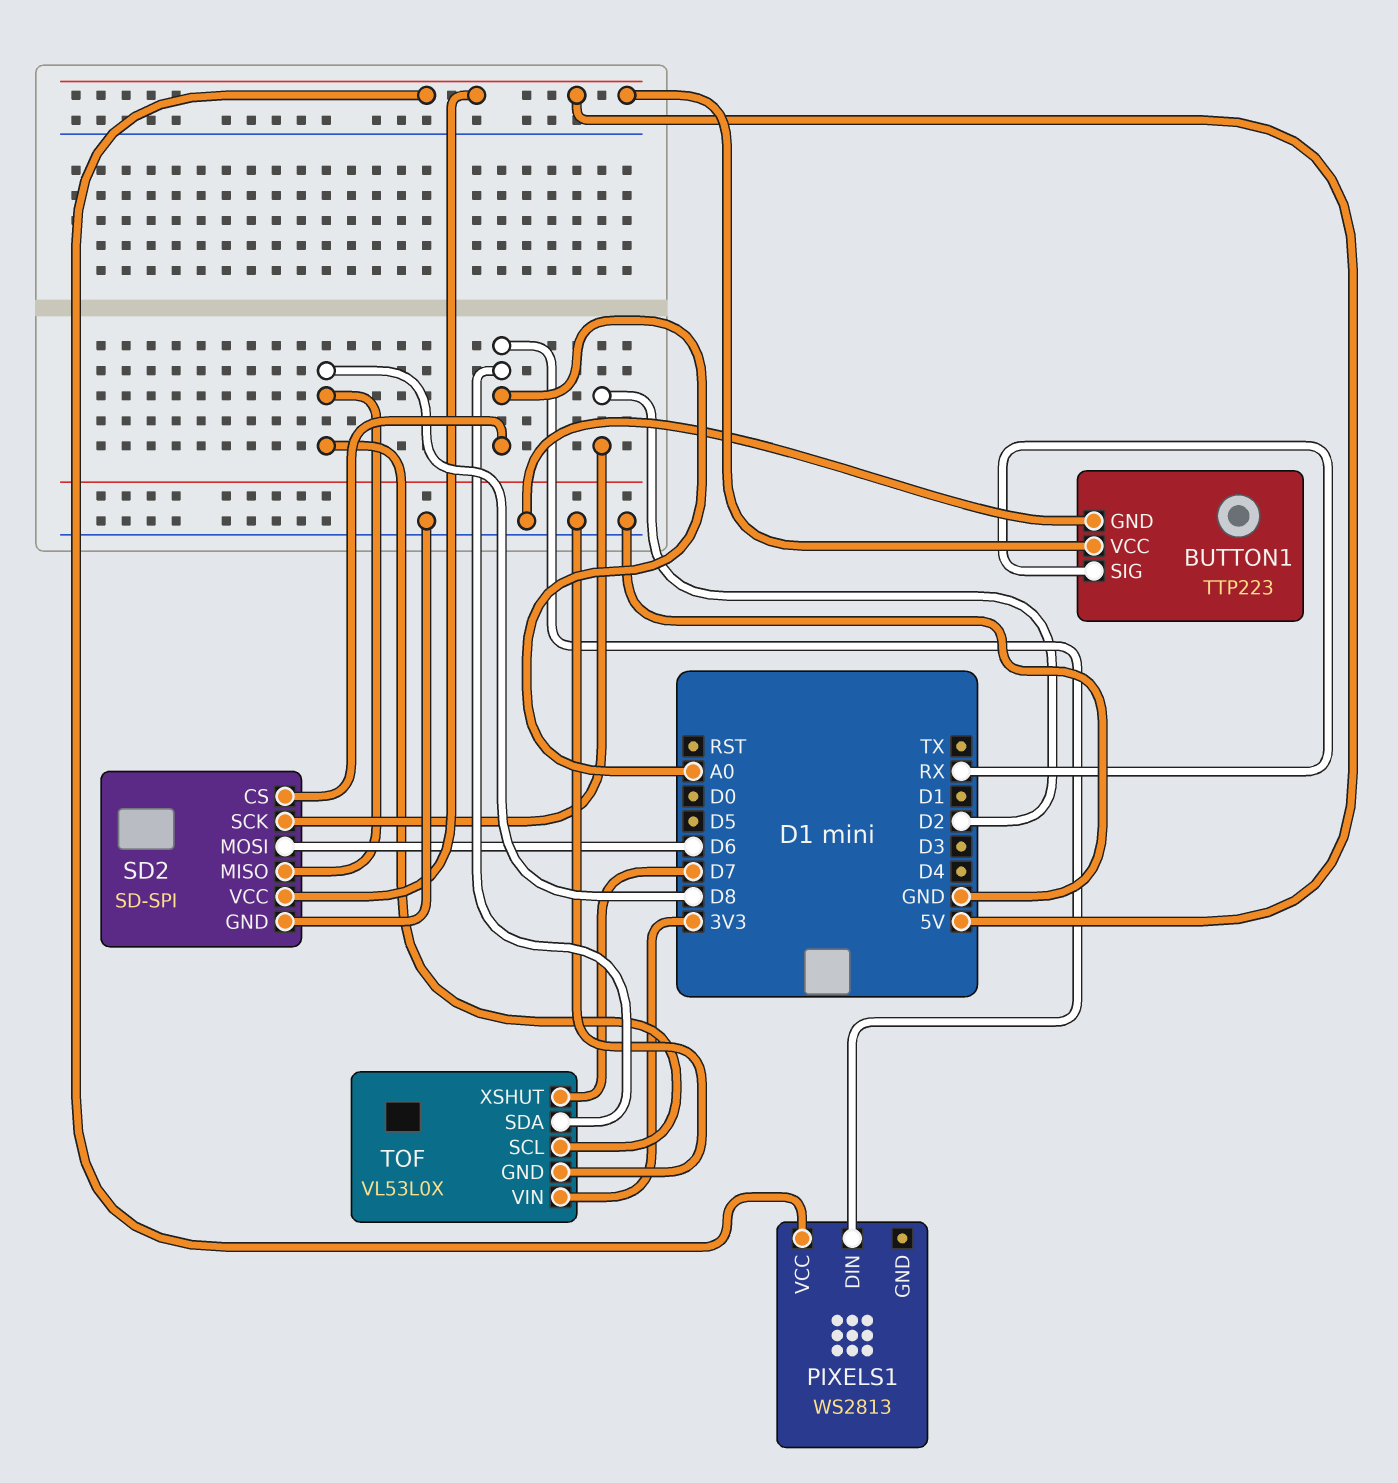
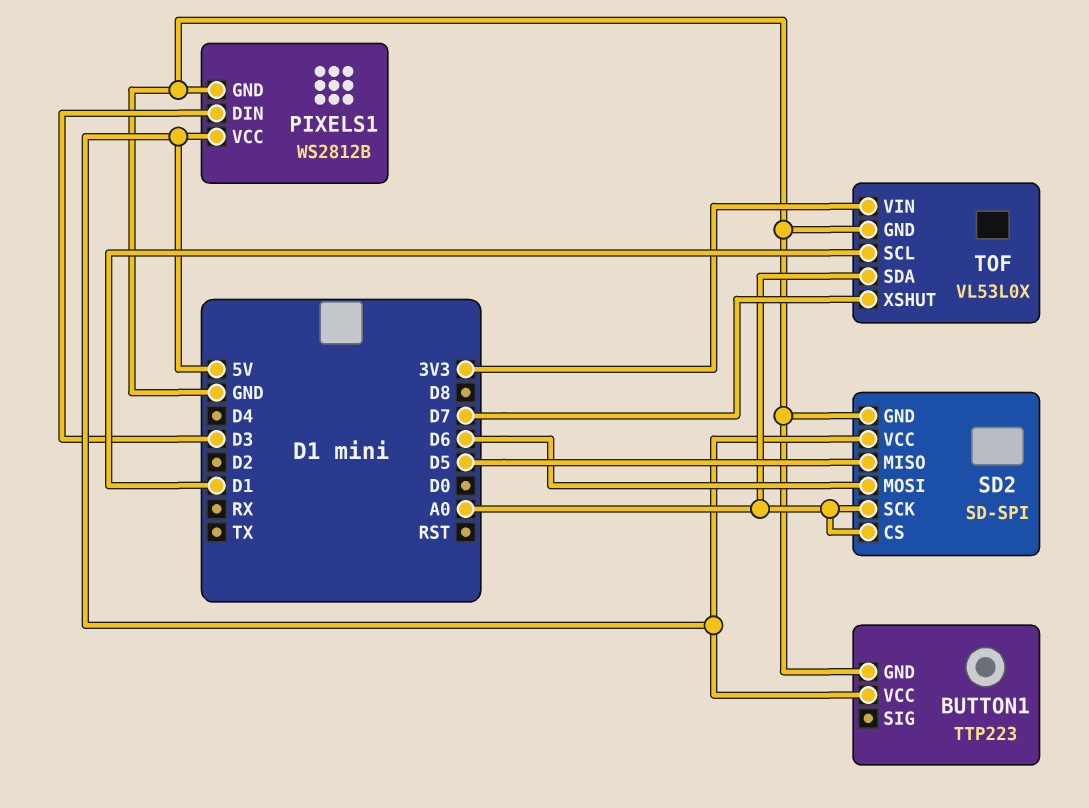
BUTTON1 pin SIG: RX -> none
PIXELS1: WS2813 -> WS2812B
PIXELS1 pin DIN: A0 -> D3
PIXELS1 pin GND: none -> GND
SD2 pin MISO: D8 -> D5
SD2 pin SCK: D2 -> A0
TOF pin SCL: D8 -> D1

